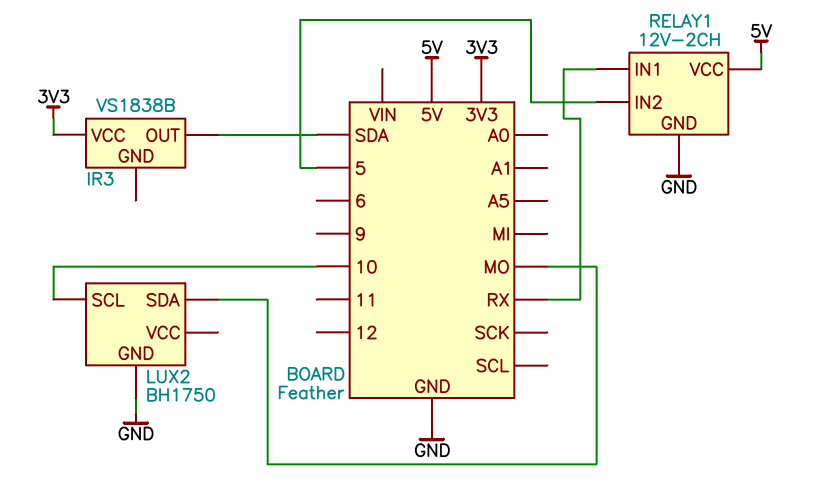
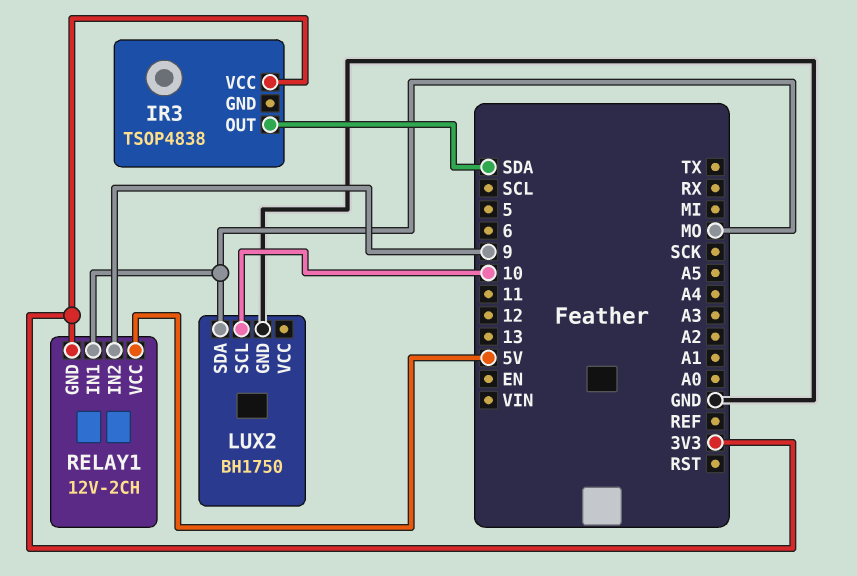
IR3: VS1838B -> TSOP4838
RELAY1 pin GND: GND -> 3V3
RELAY1 pin IN1: RX -> MO
RELAY1 pin IN2: 5 -> 9

